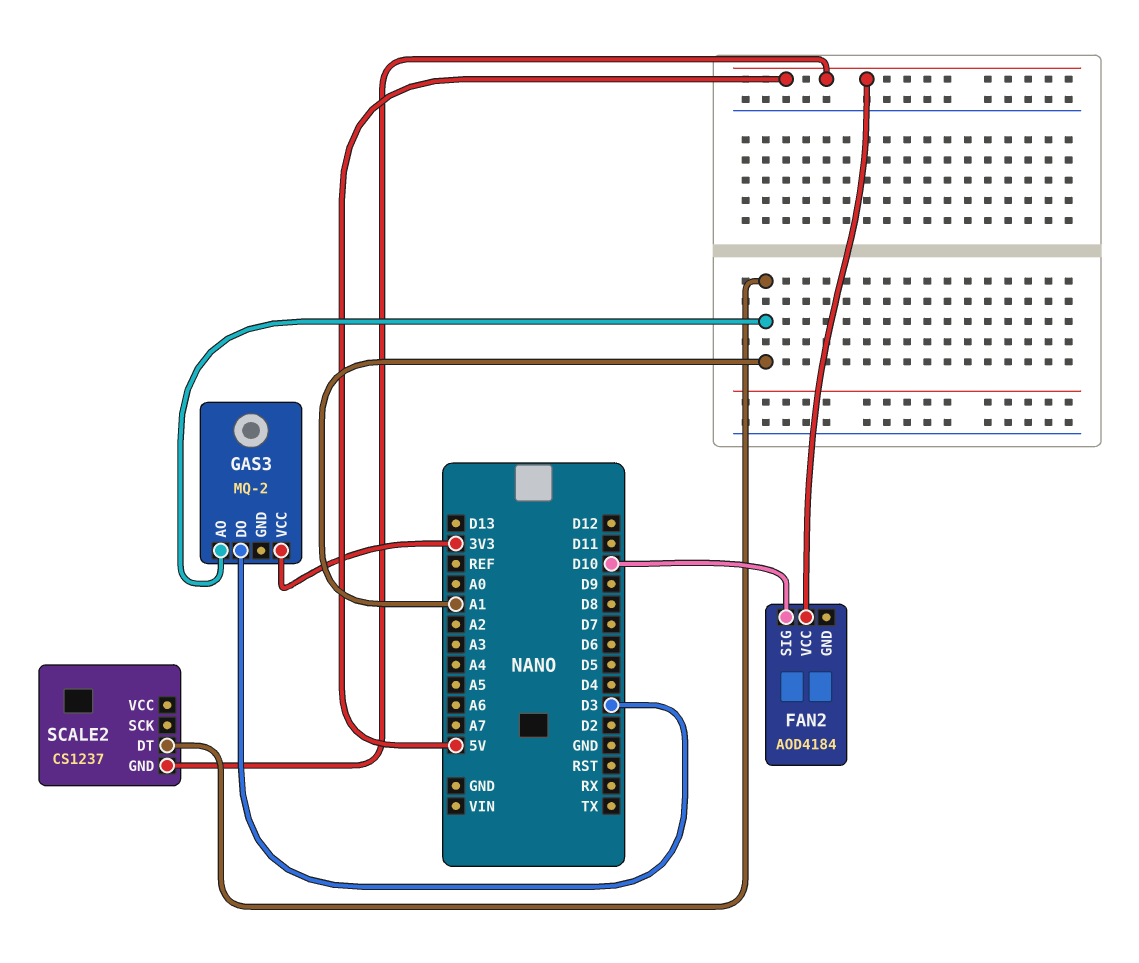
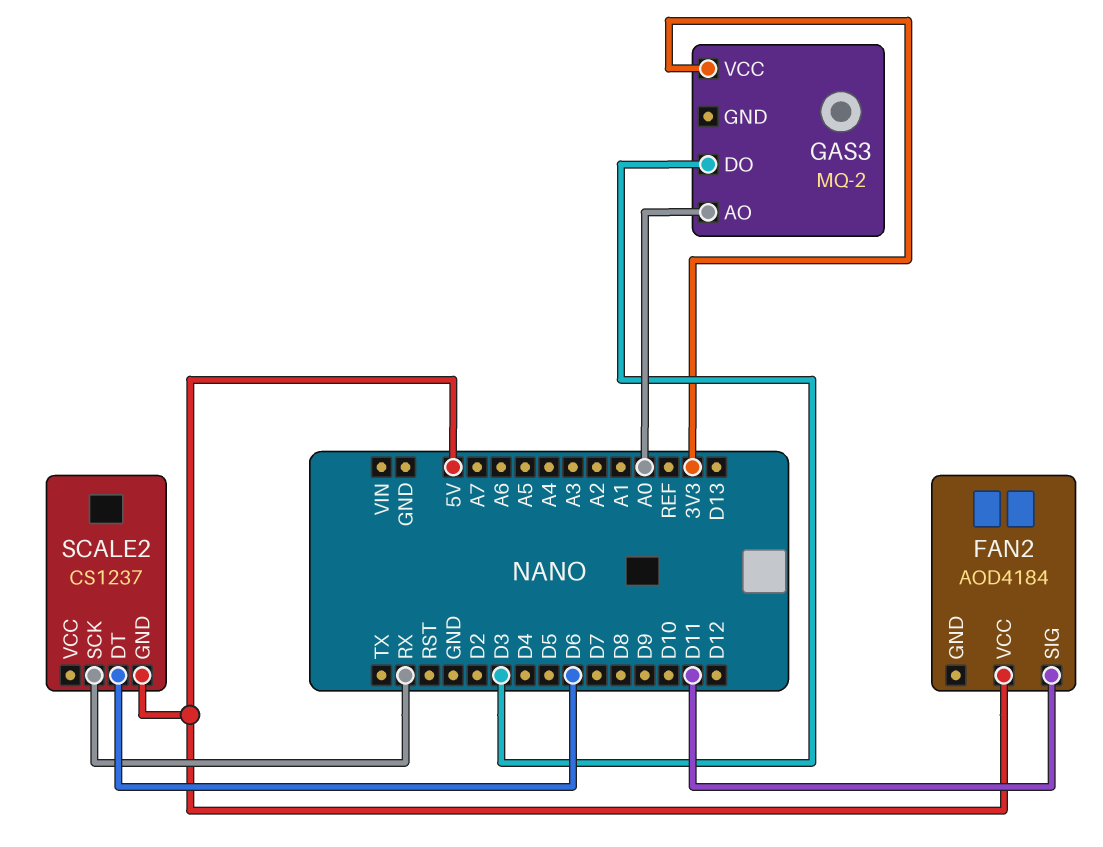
FAN2 pin SIG: D10 -> D11
GAS3 pin AO: A1 -> A0
SCALE2 pin DT: A1 -> D6
SCALE2 pin SCK: none -> RX

